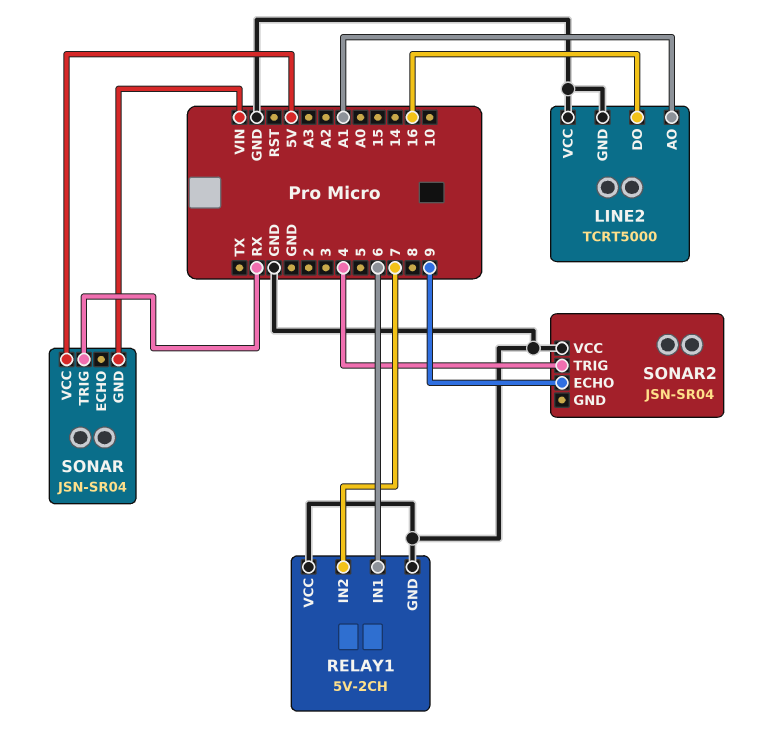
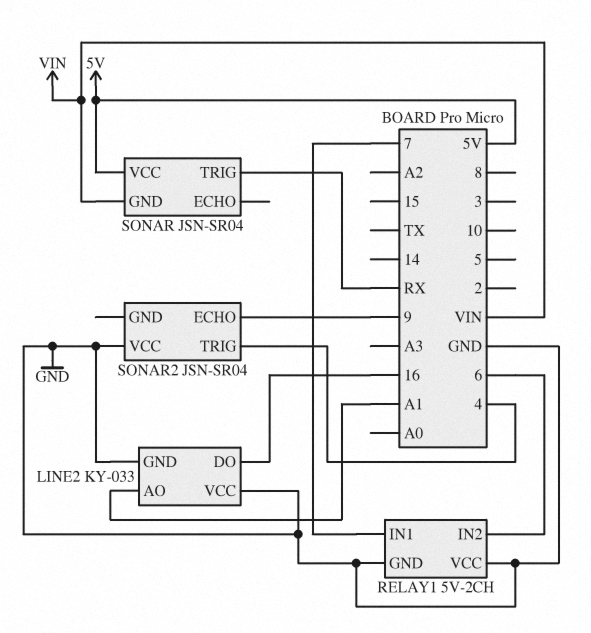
LINE2: TCRT5000 -> KY-033
RELAY1 pin IN1: 6 -> 7
RELAY1 pin IN2: 7 -> 6

